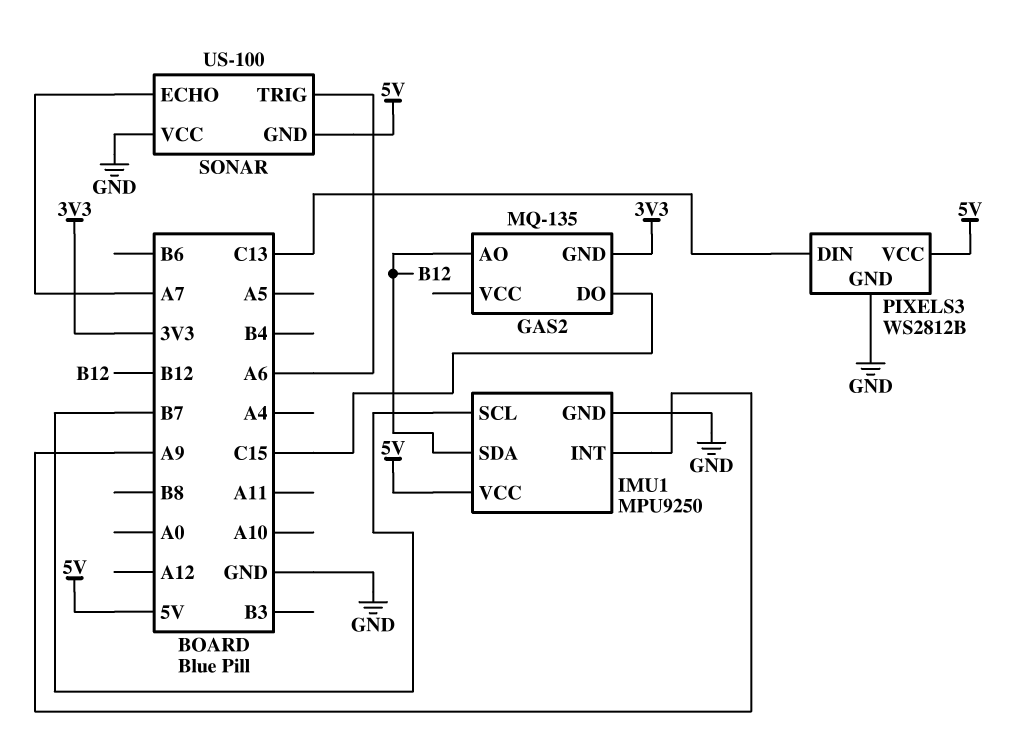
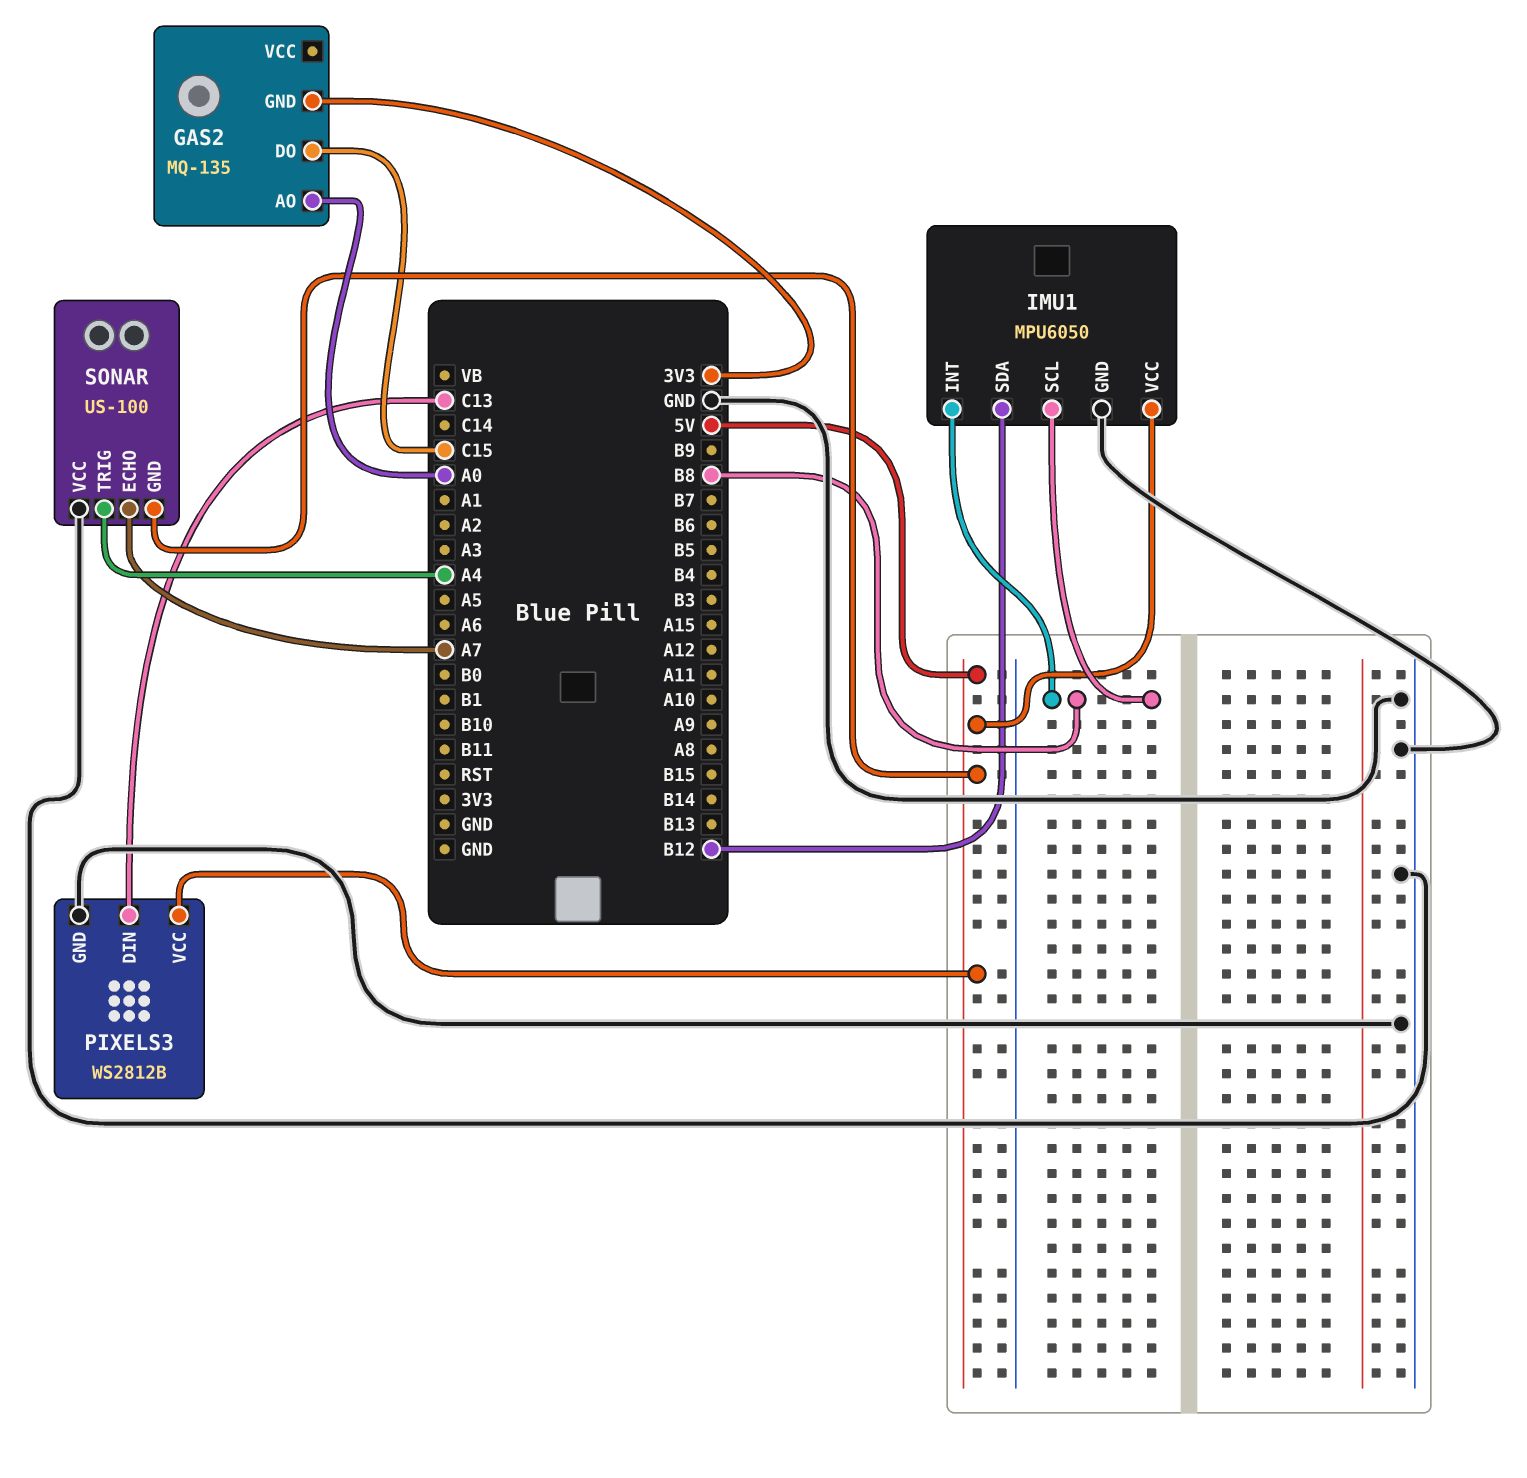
GAS2 pin AO: B12 -> A0
IMU1: MPU9250 -> MPU6050
IMU1 pin INT: A9 -> B8
IMU1 pin SCL: B7 -> B8
SONAR pin TRIG: A6 -> A4

